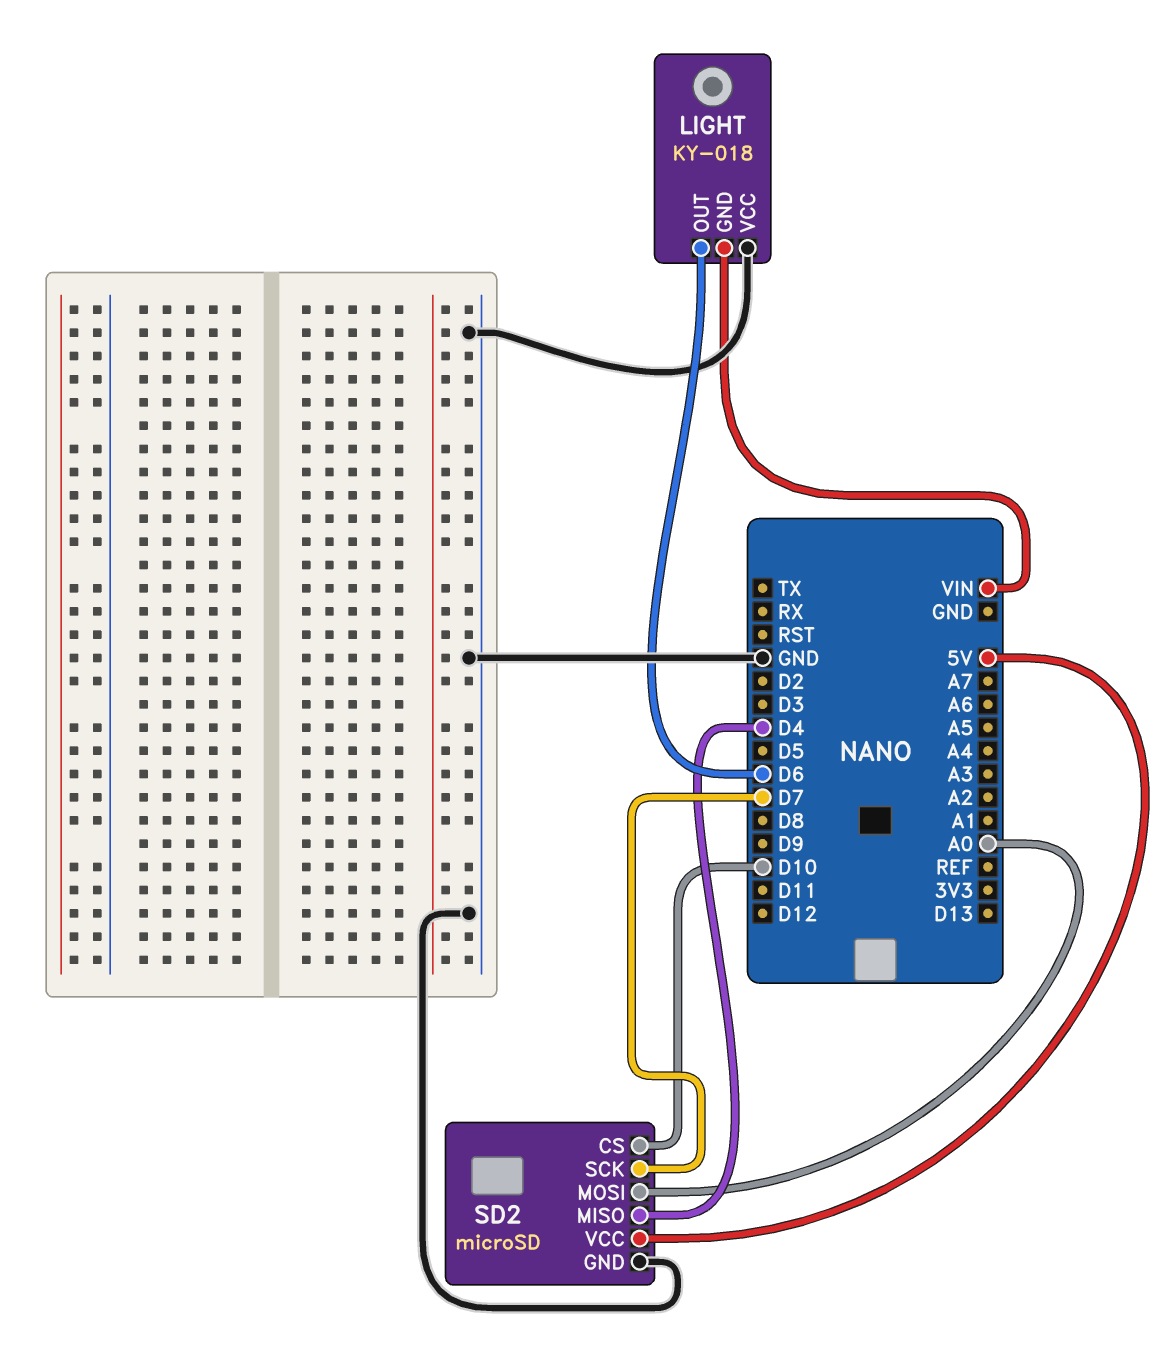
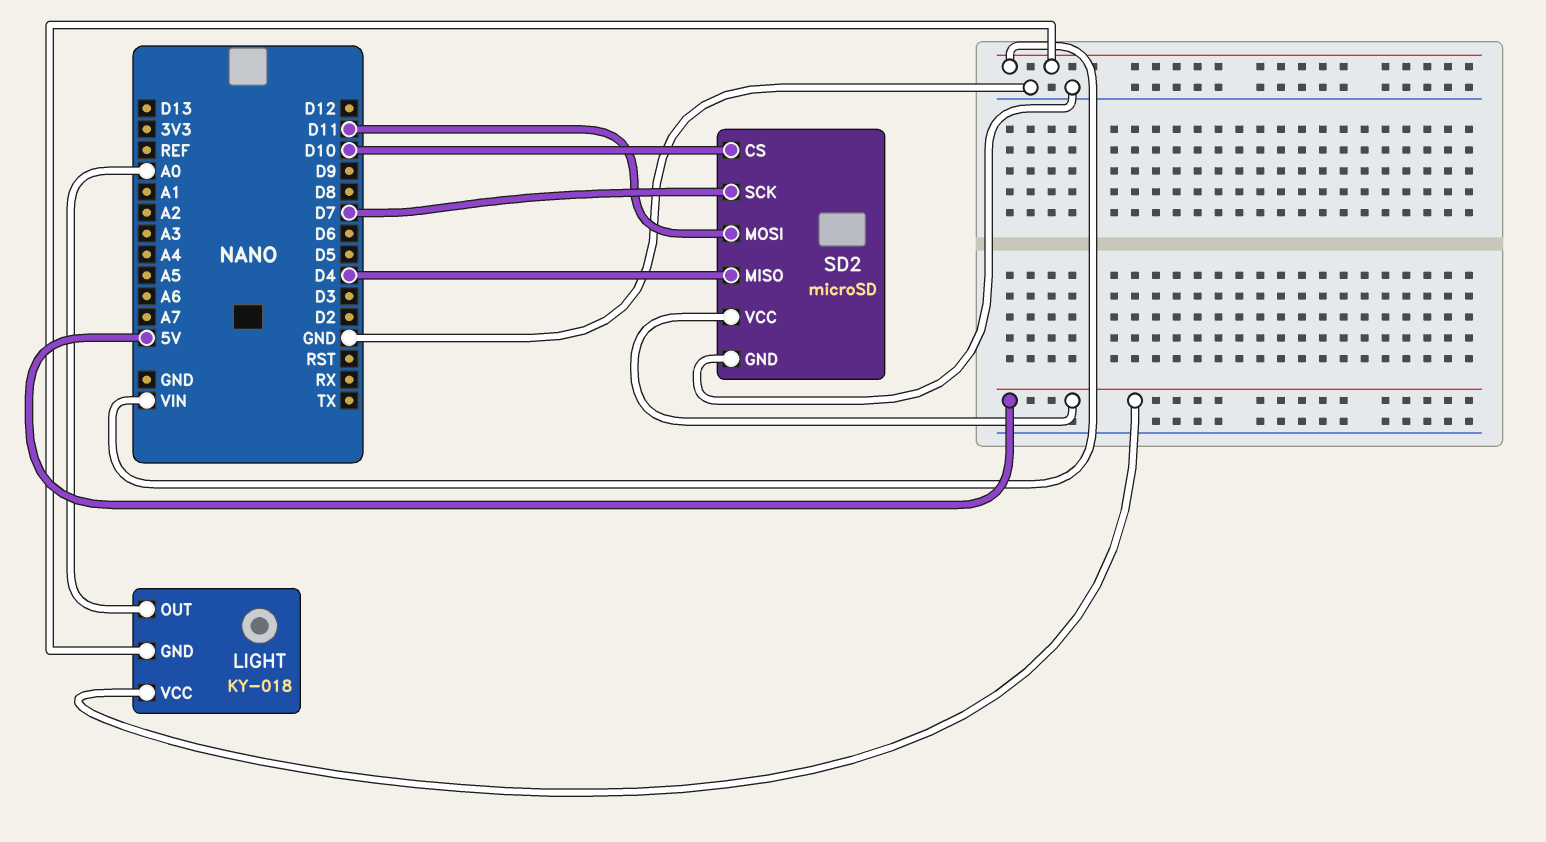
LIGHT pin OUT: D6 -> A0
LIGHT pin VCC: GND -> 5V
SD2 pin MOSI: A0 -> D11

